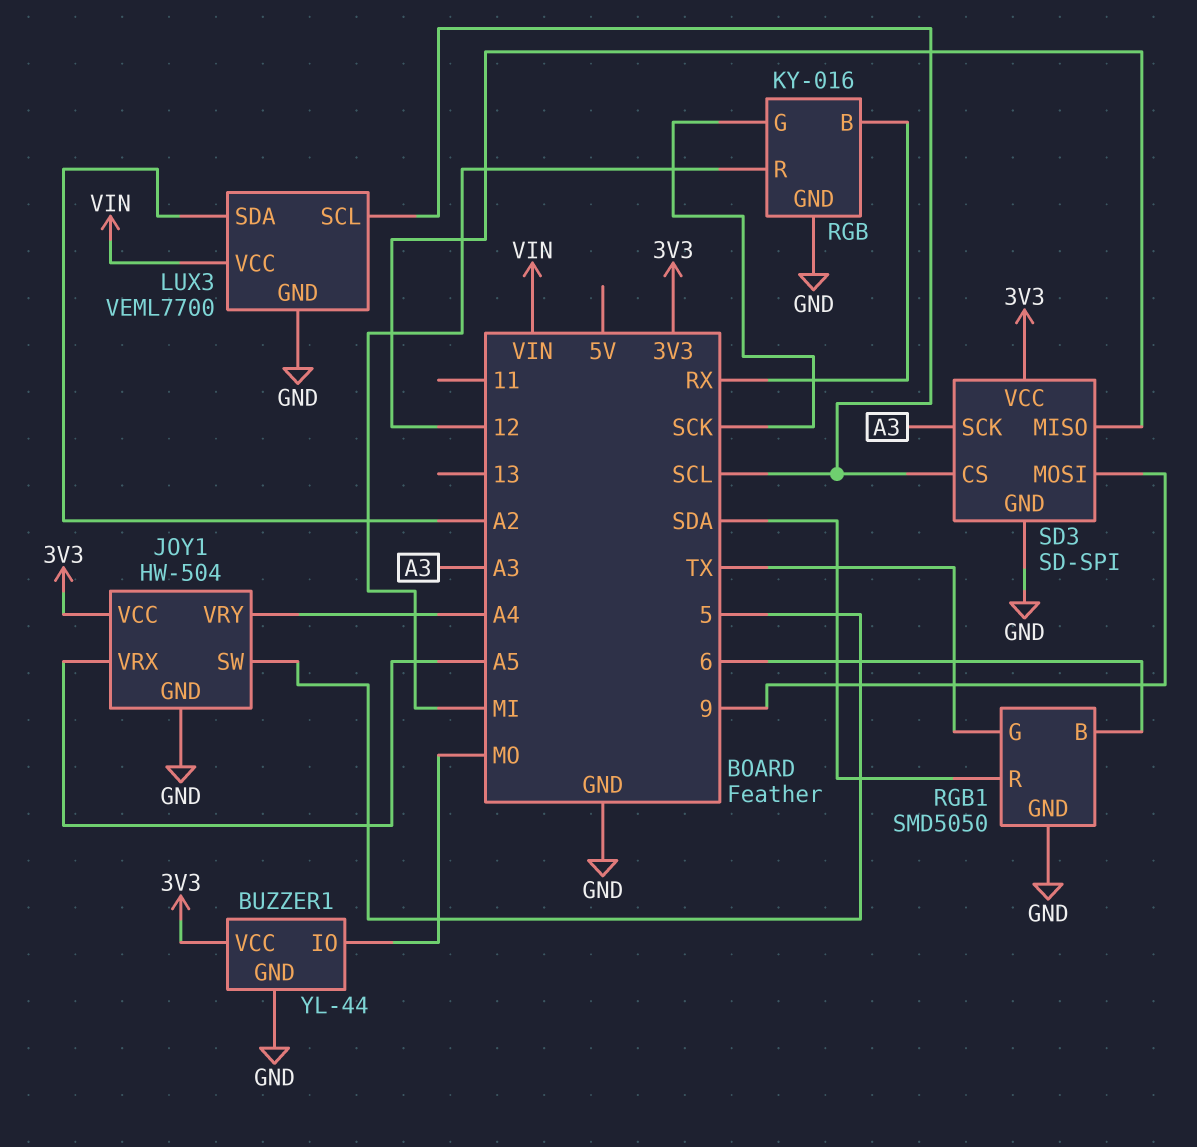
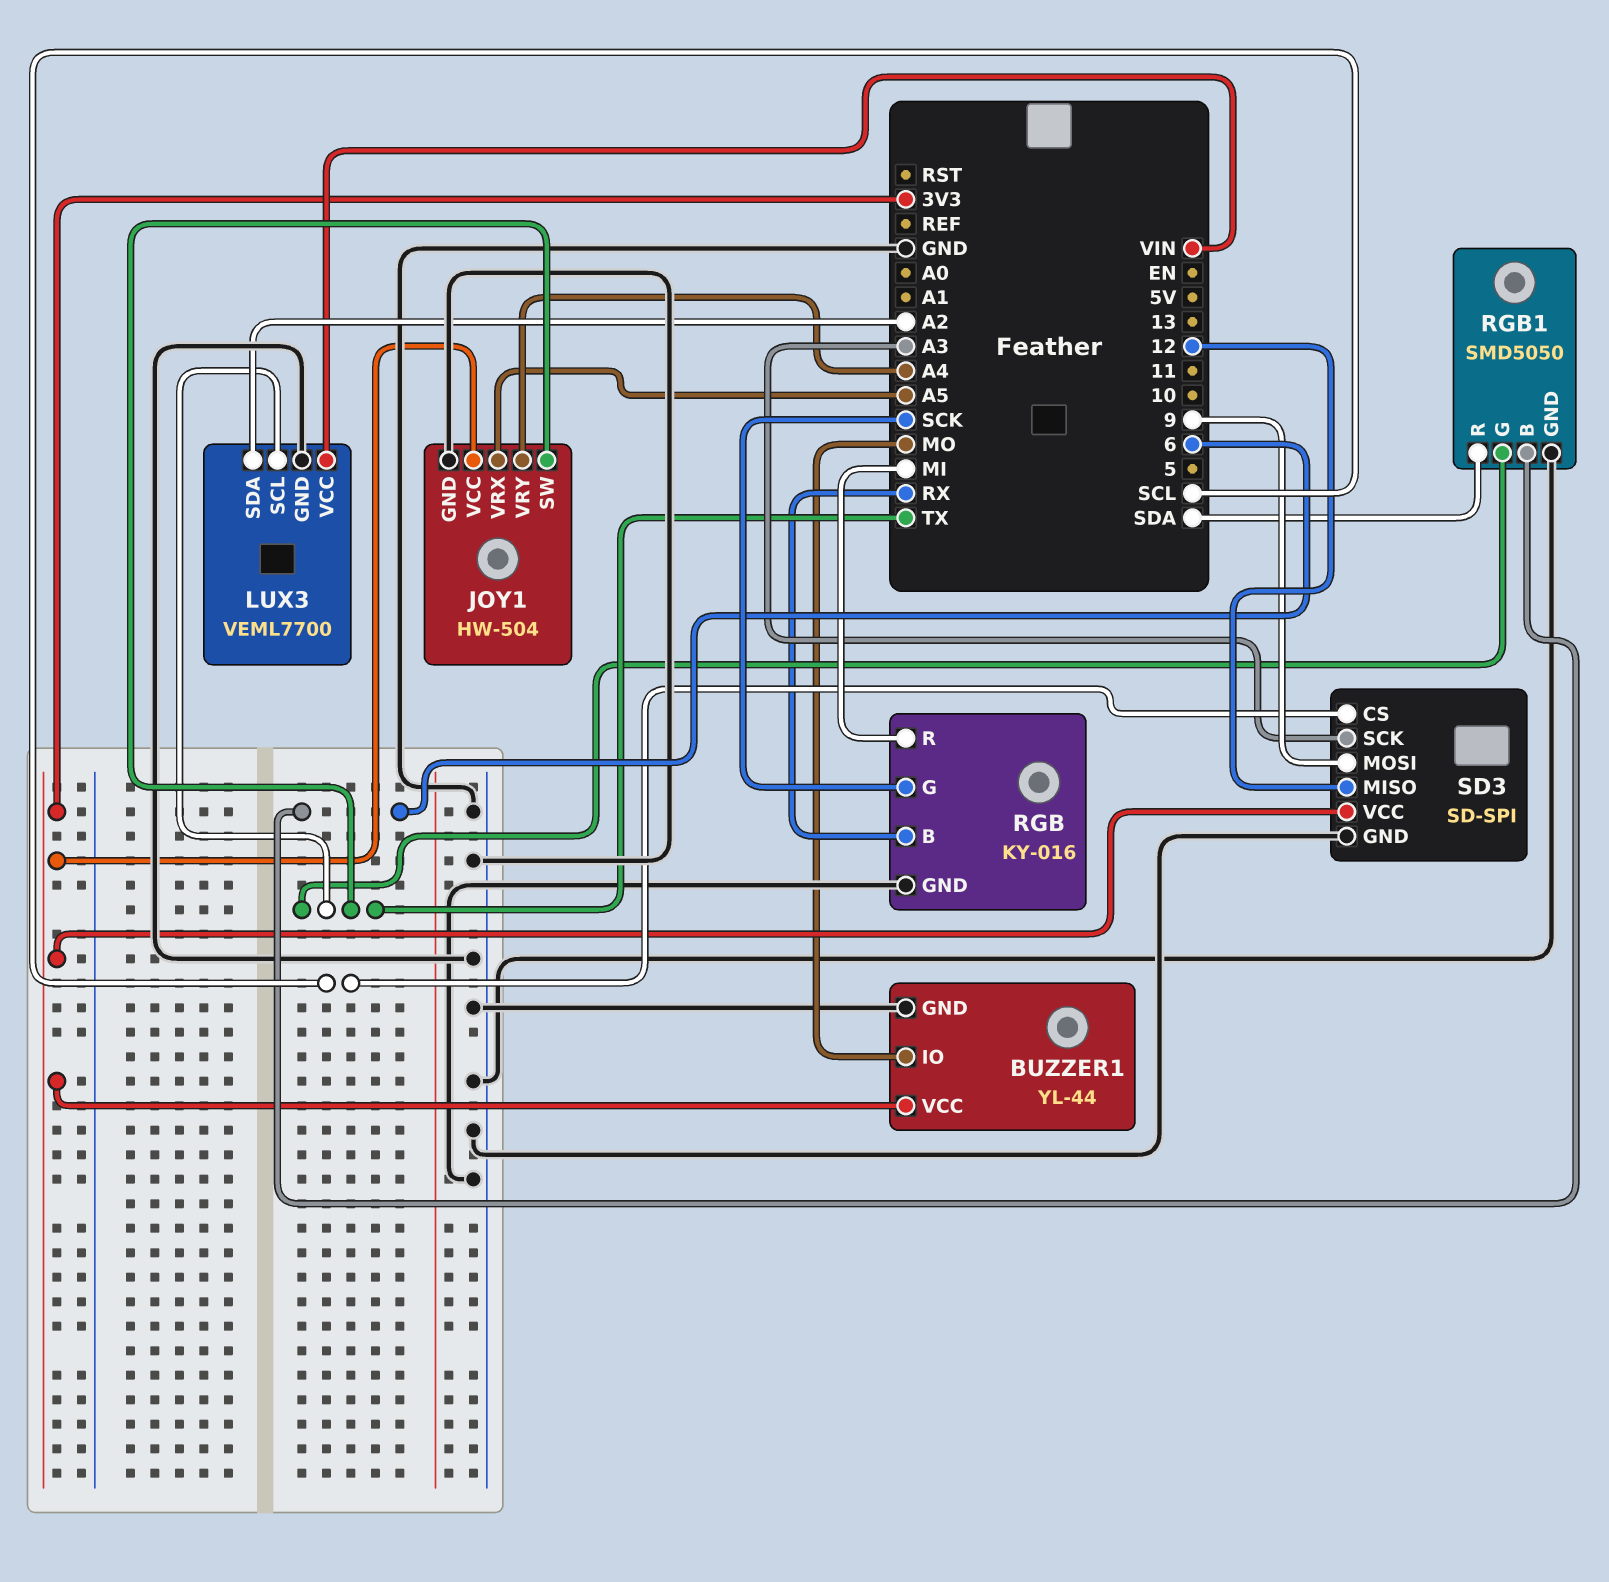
JOY1 pin SW: 5 -> TX
LUX3 pin SCL: SCL -> TX

